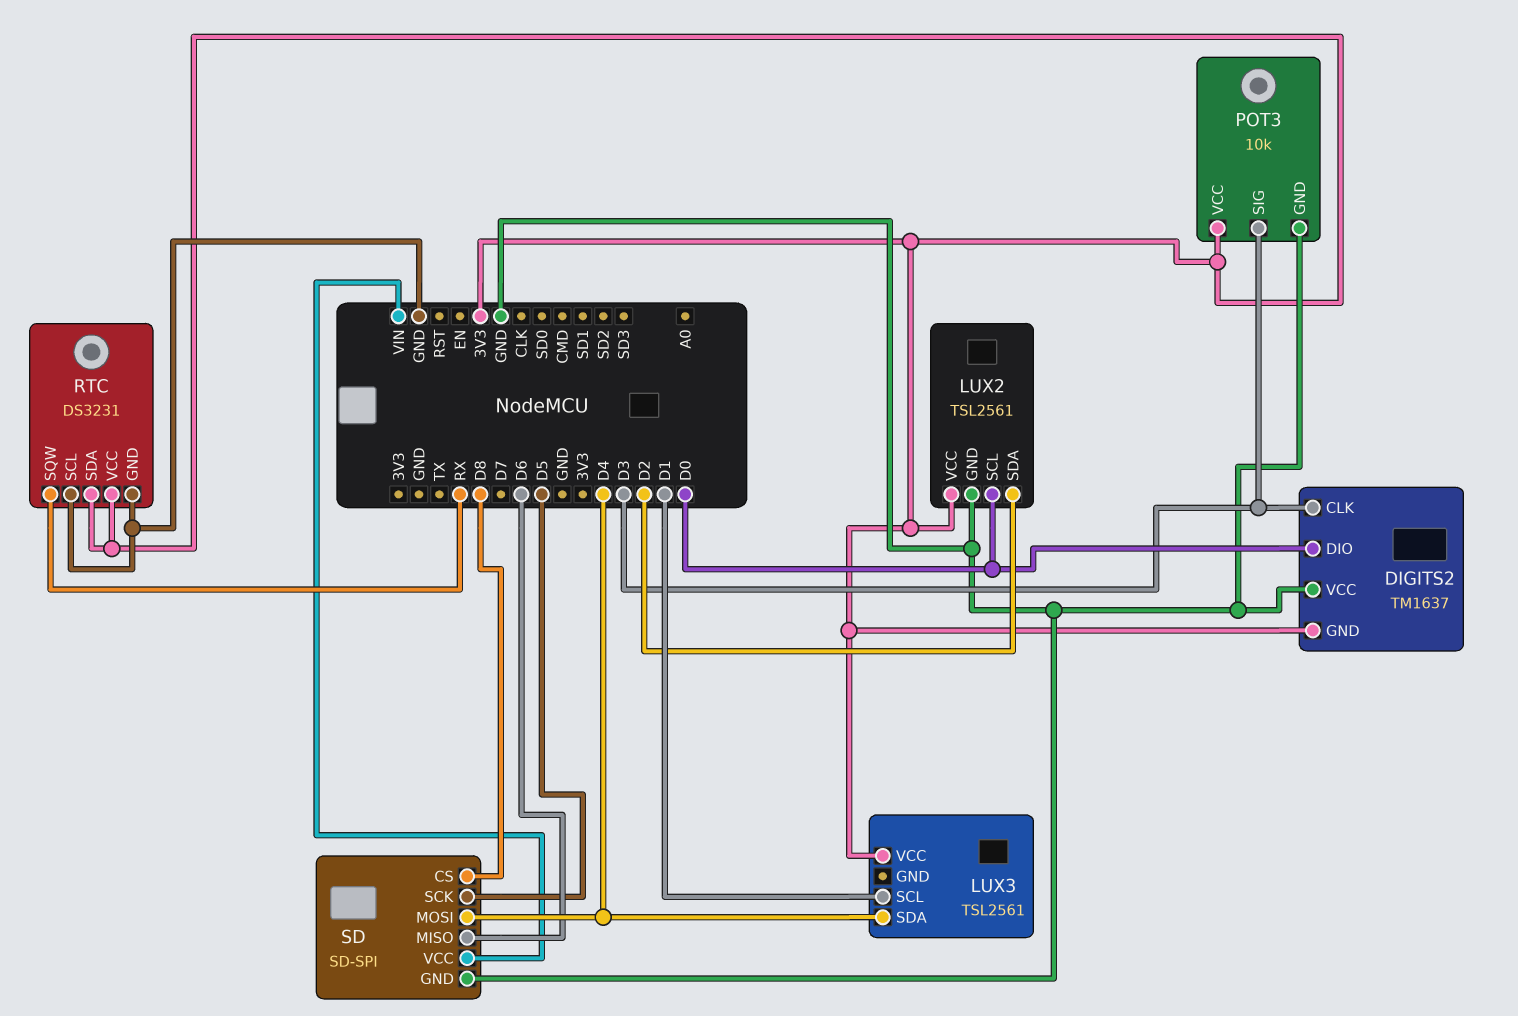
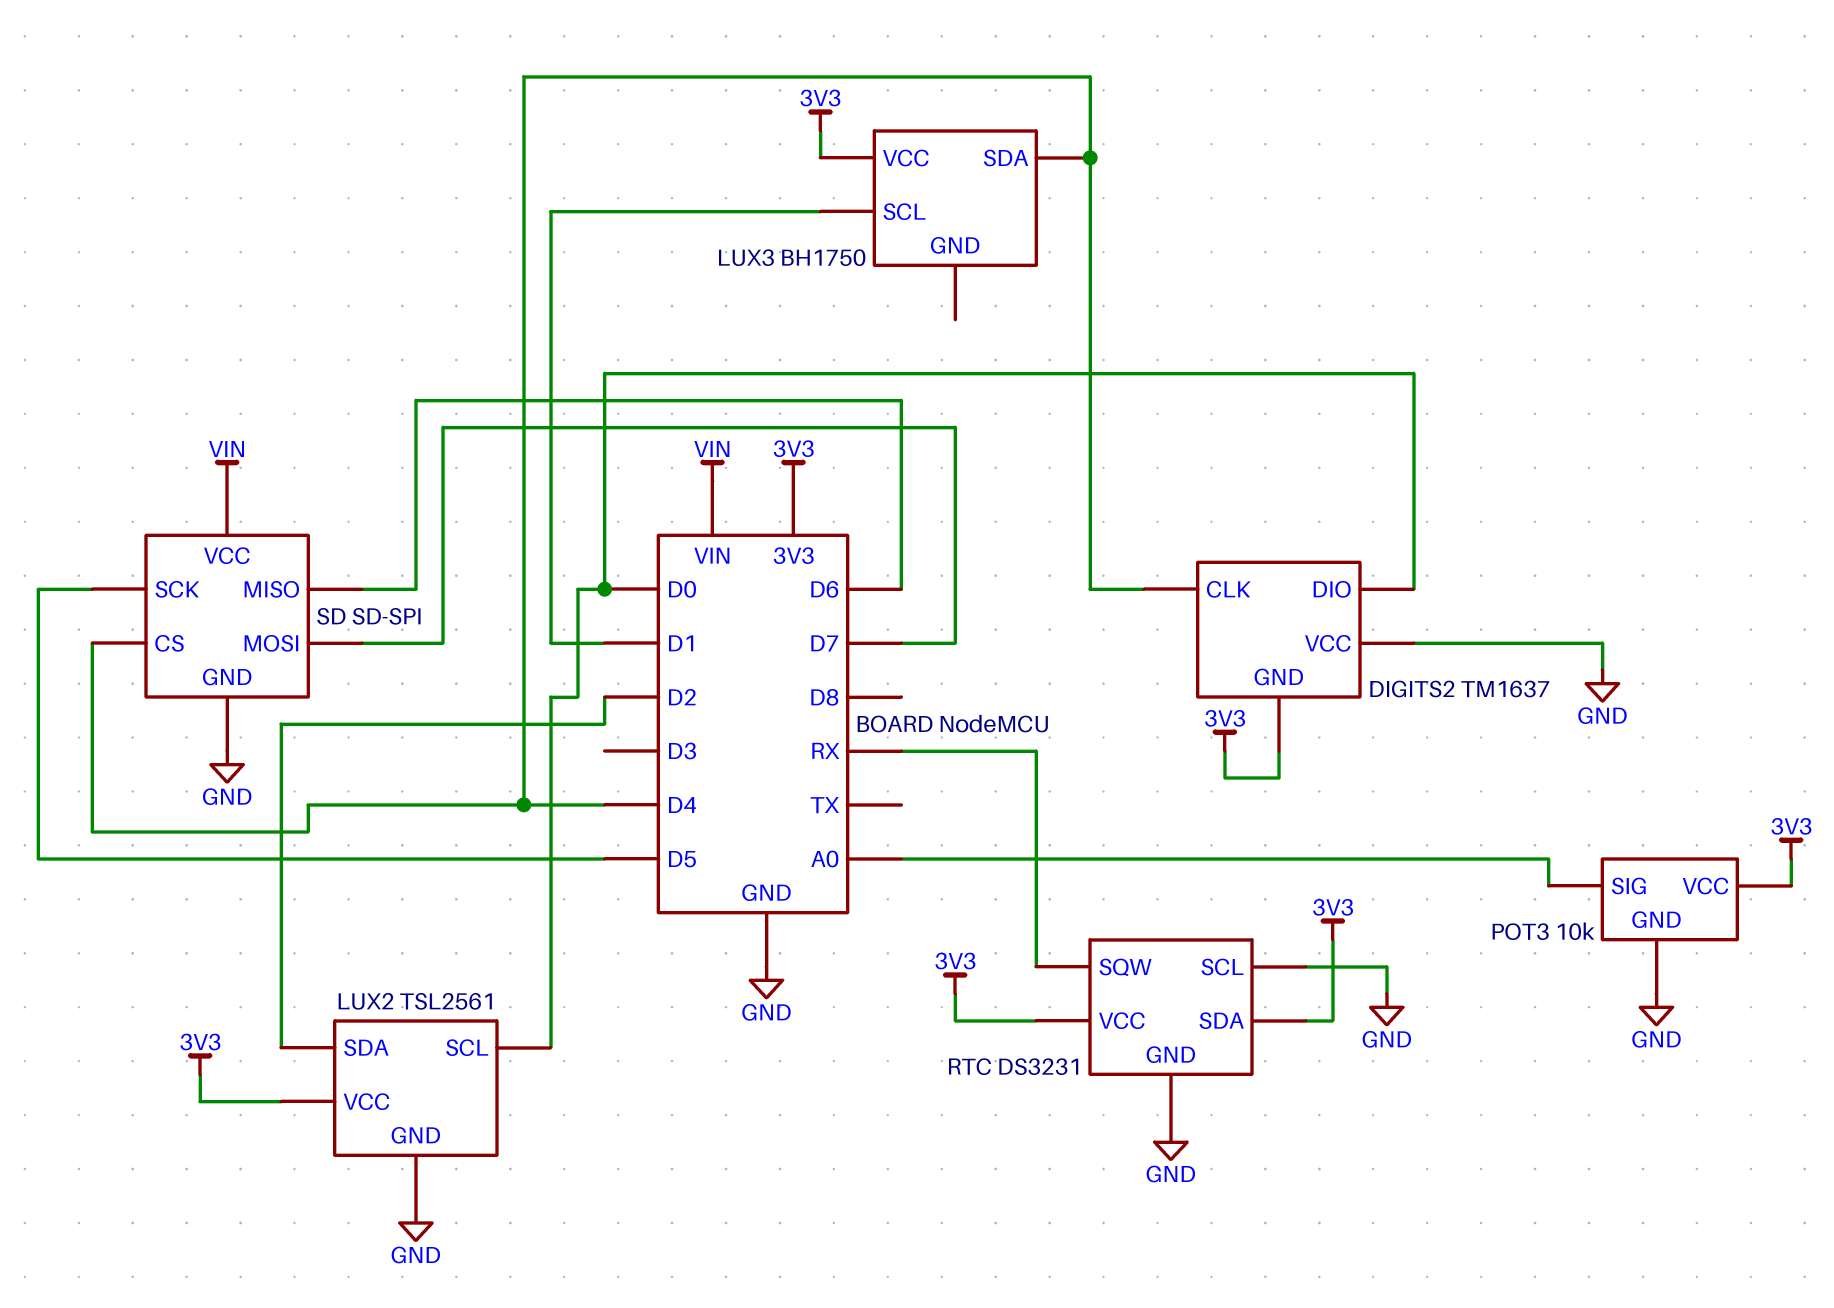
DIGITS2 pin CLK: D3 -> D4
LUX3: TSL2561 -> BH1750
POT3 pin SIG: D3 -> A0
SD pin CS: D8 -> D4
SD pin MOSI: D4 -> D7

